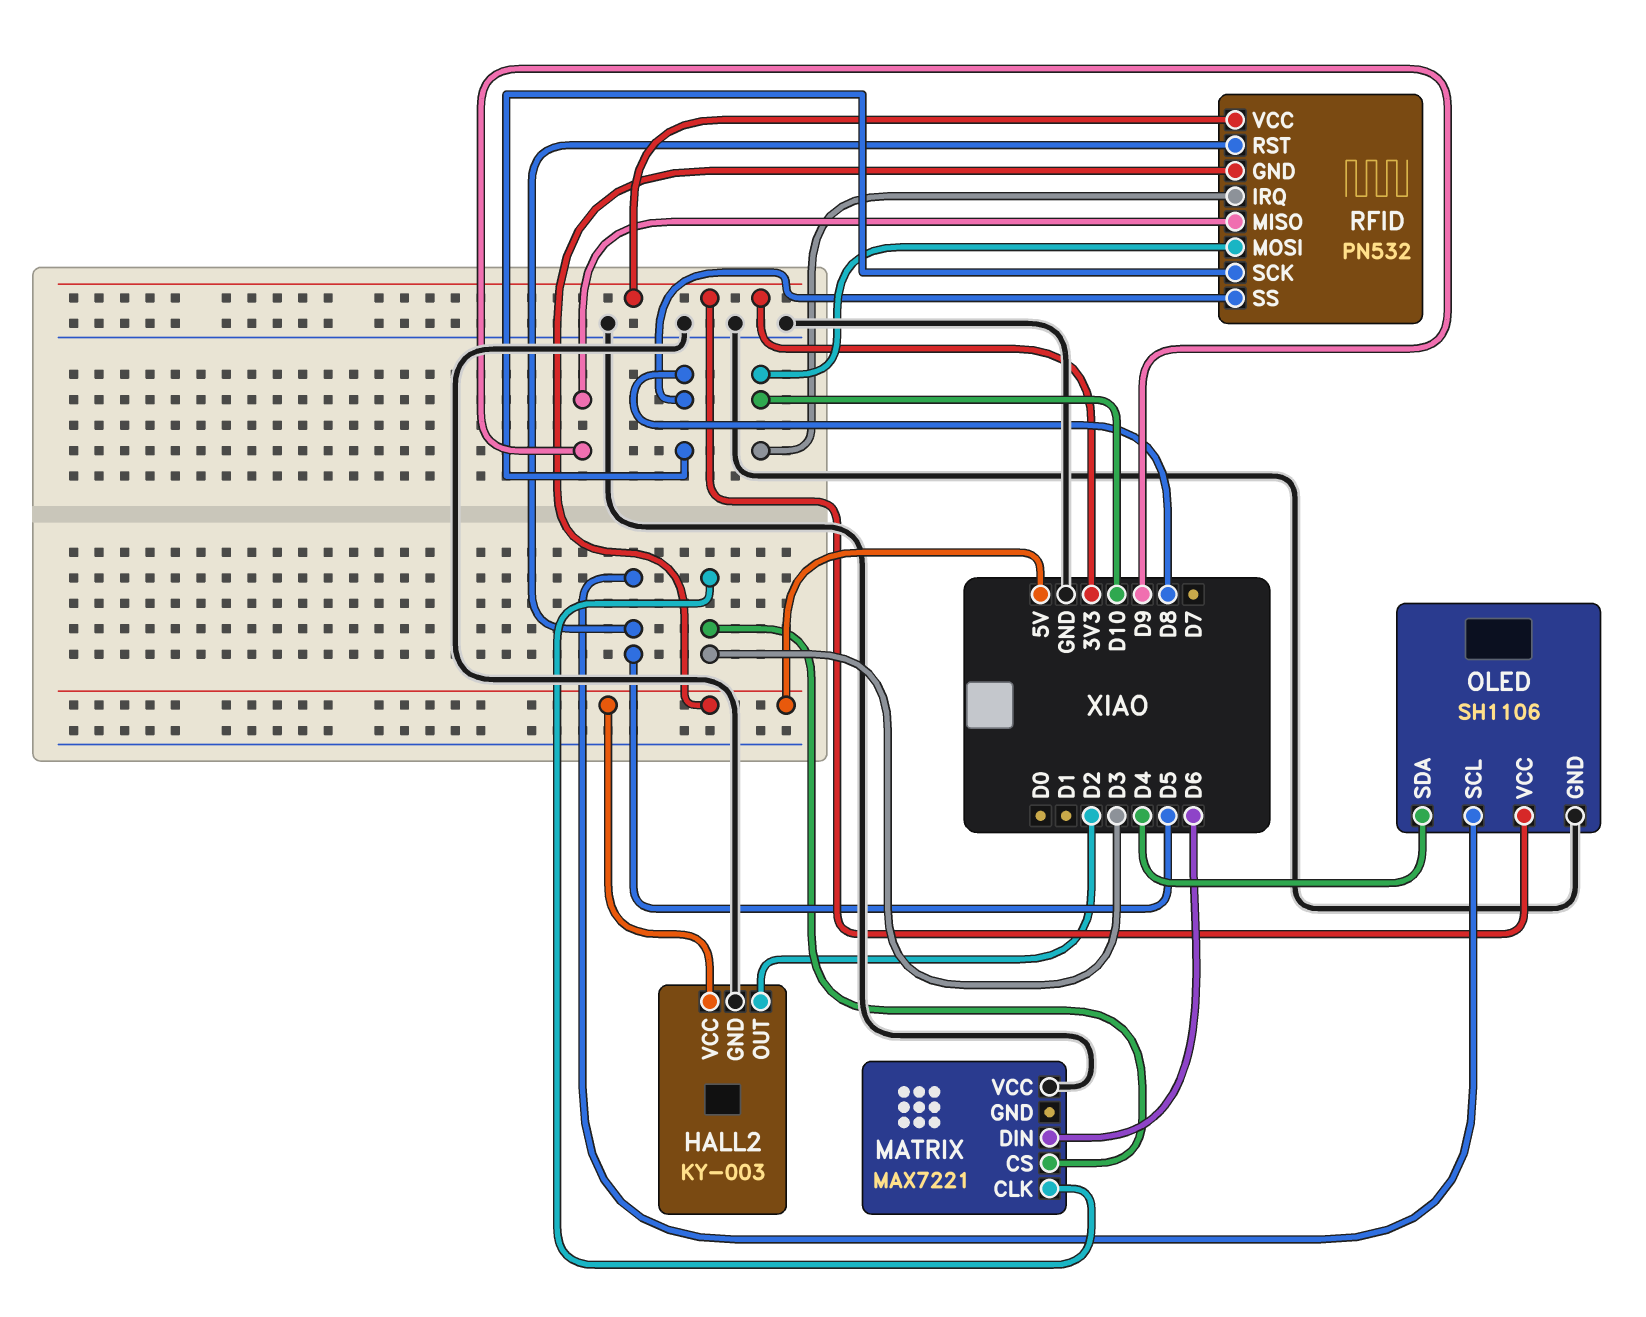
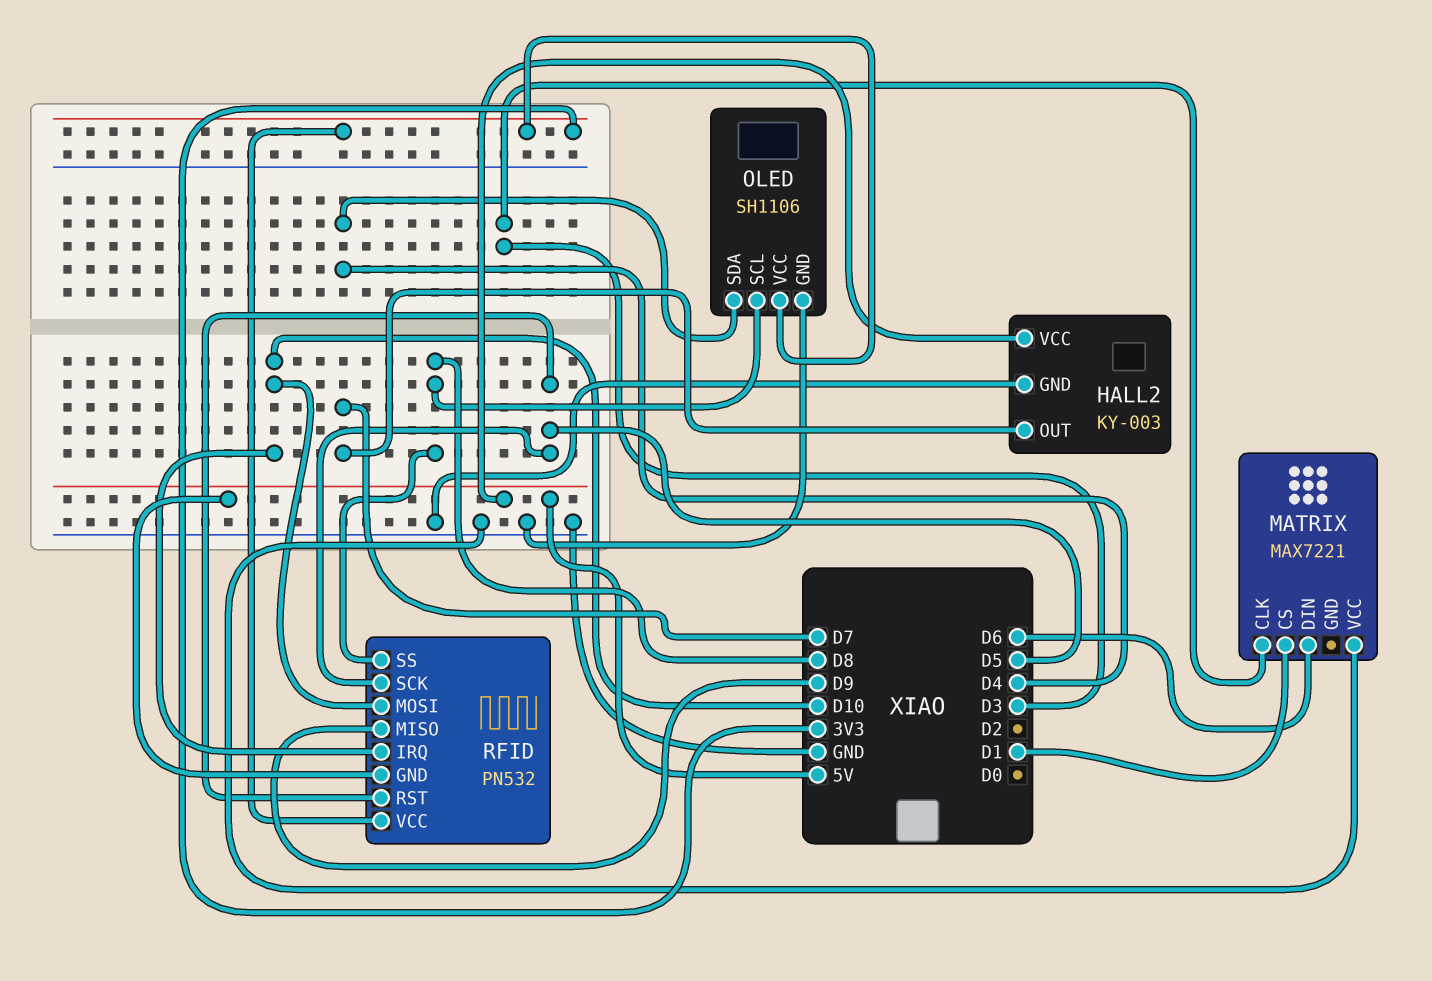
HALL2 pin OUT: D2 -> D7
MATRIX pin CS: D3 -> D1
OLED pin SCL: D5 -> D8
RFID pin SCK: D8 -> D5

